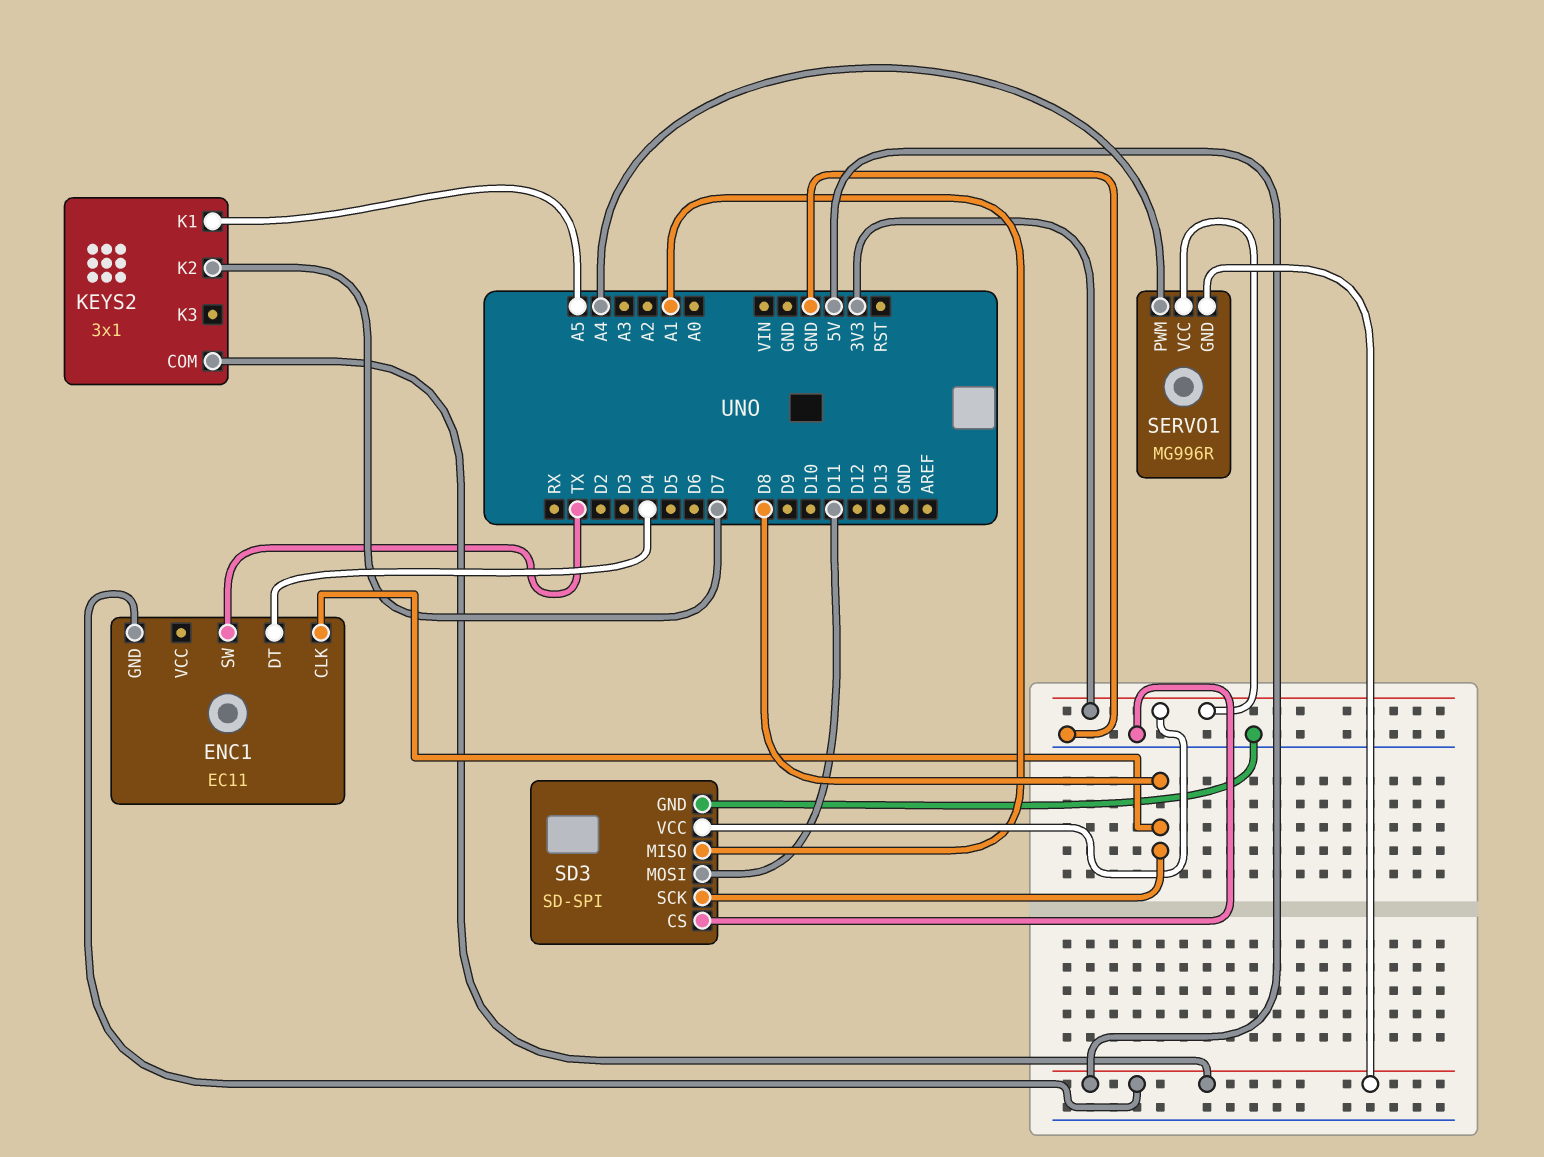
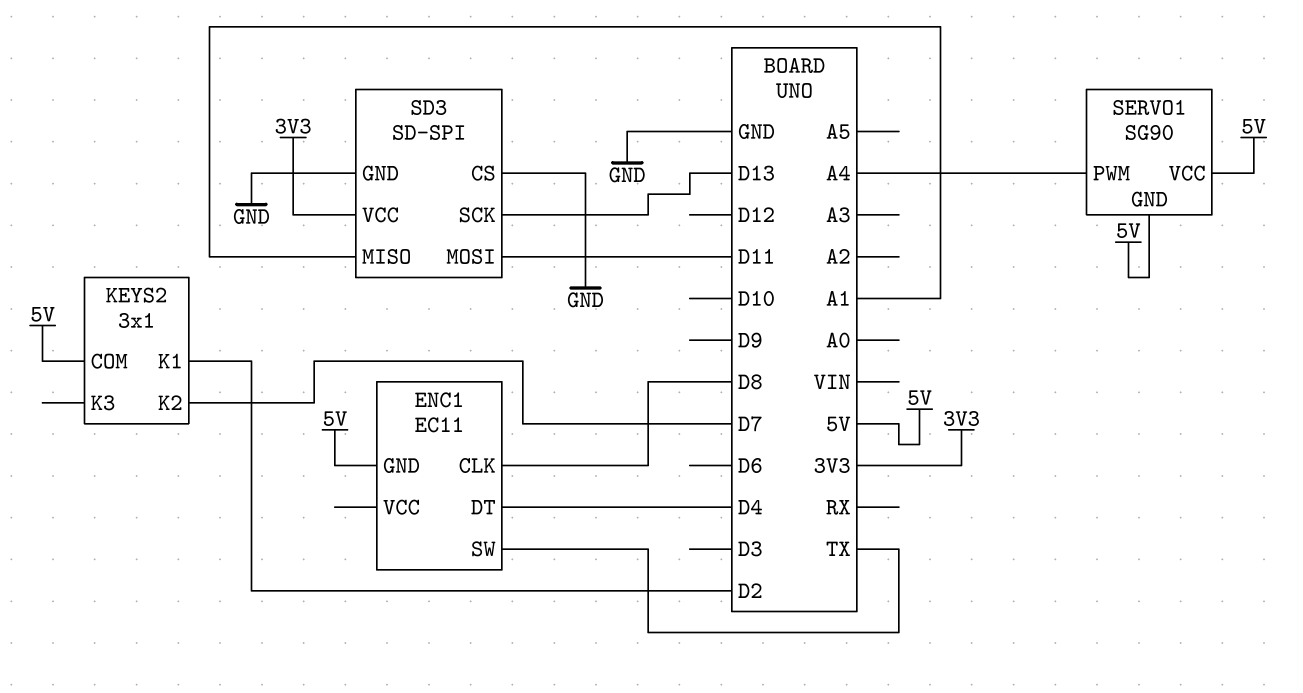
KEYS2 pin K1: A5 -> D2
SD3 pin SCK: D8 -> D13
SERVO1: MG996R -> SG90
SERVO1 pin VCC: 3V3 -> 5V

